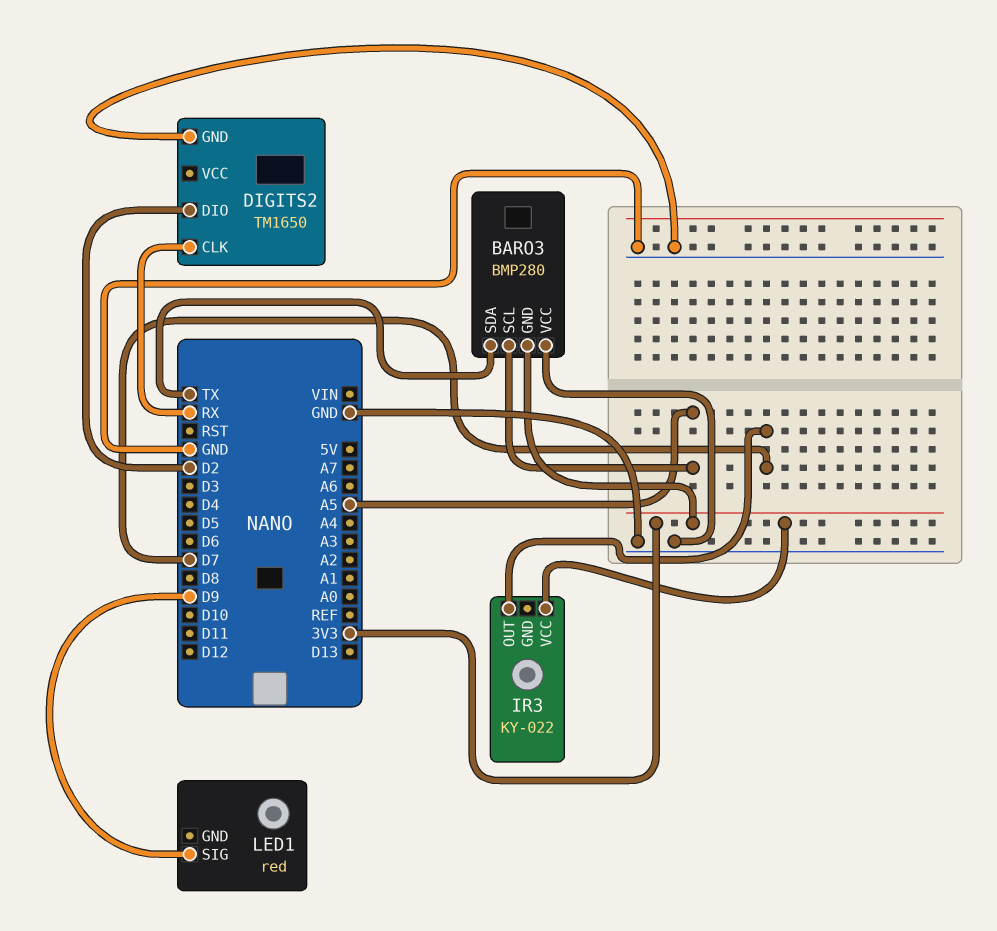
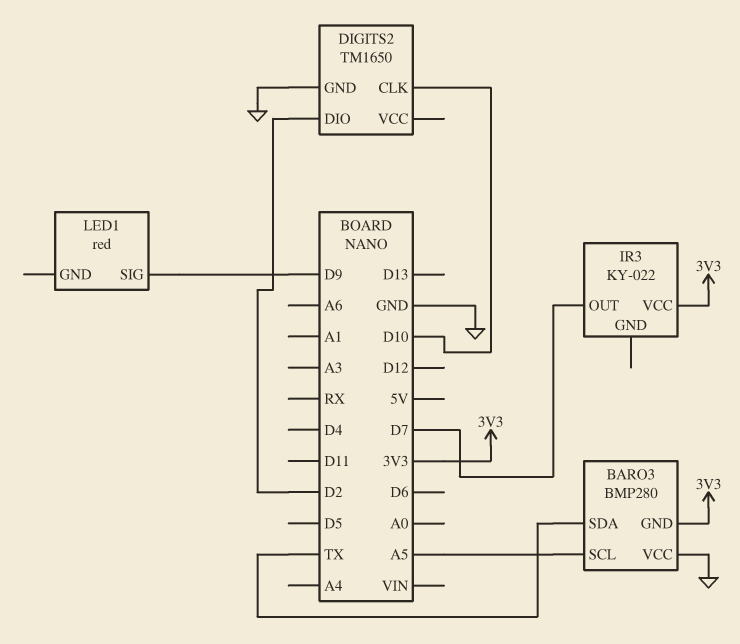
DIGITS2 pin CLK: RX -> D10

